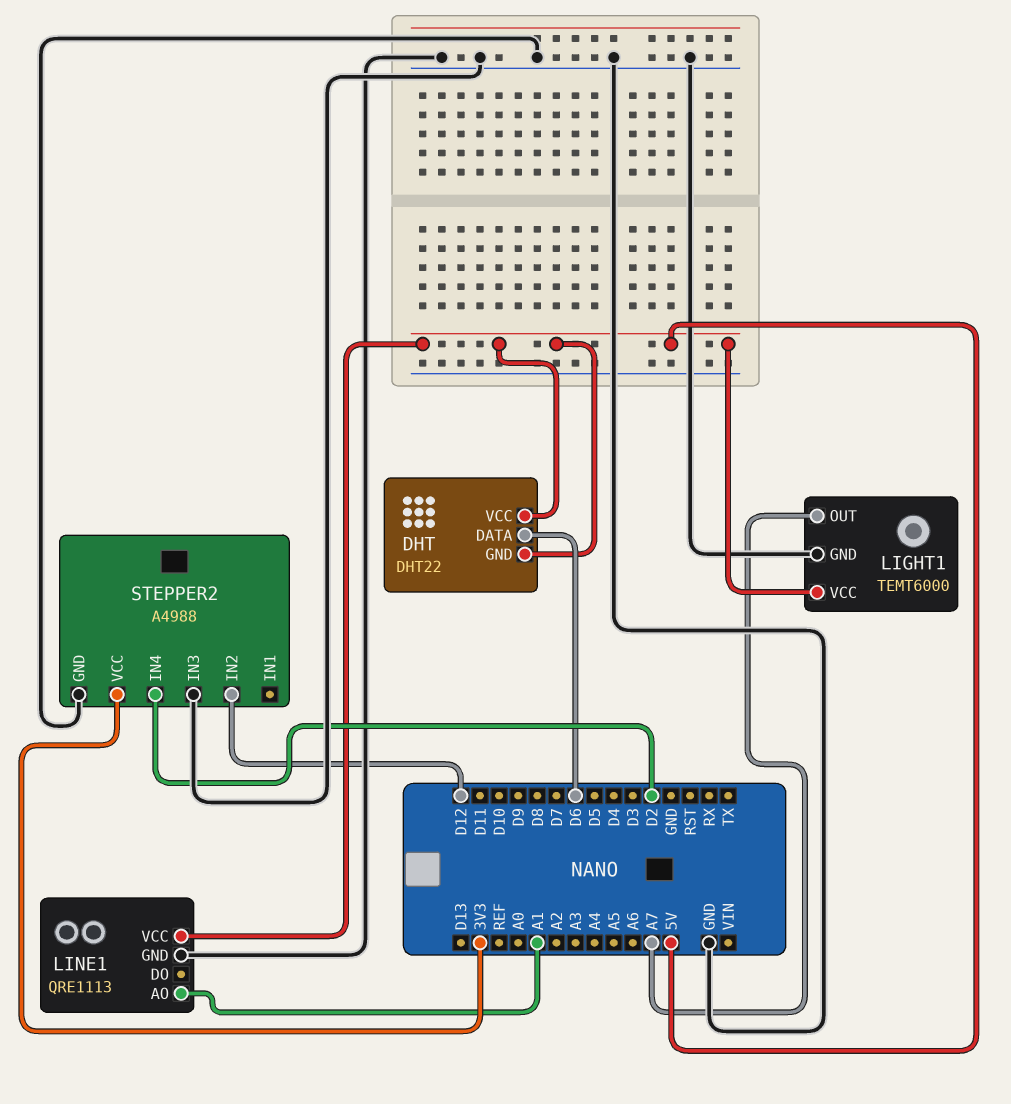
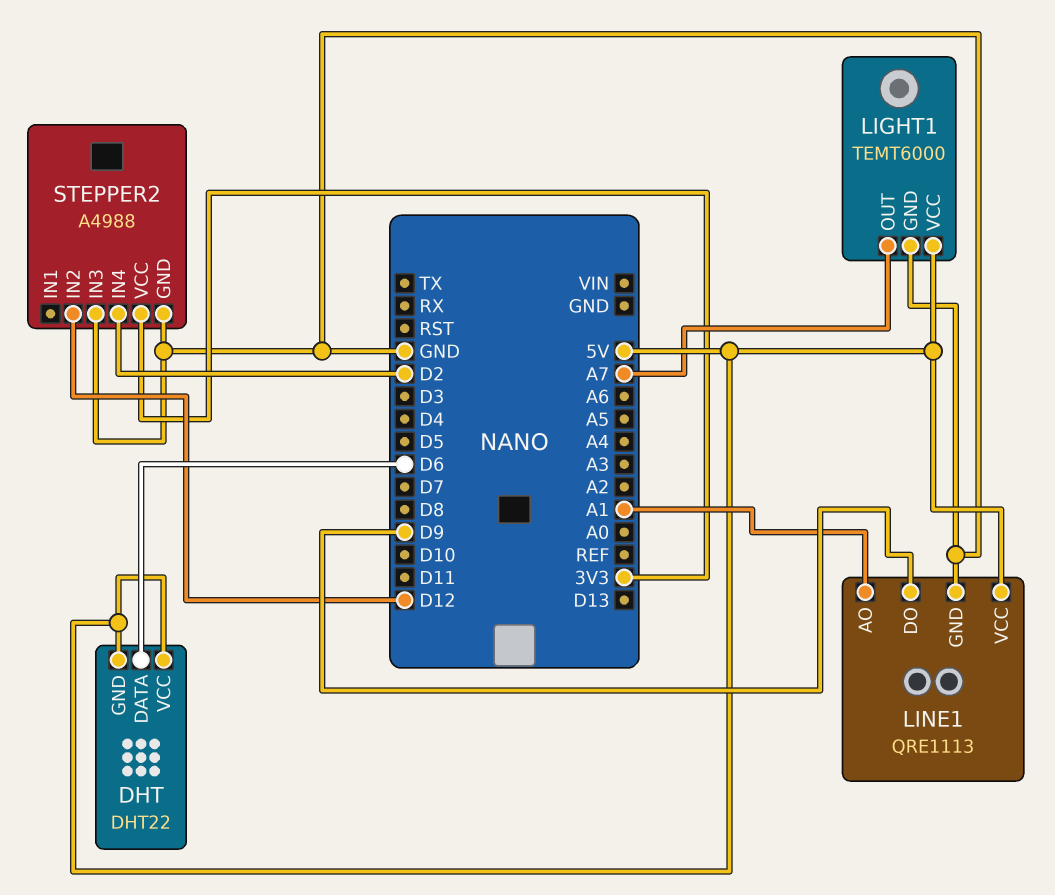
LINE1 pin DO: none -> D9

